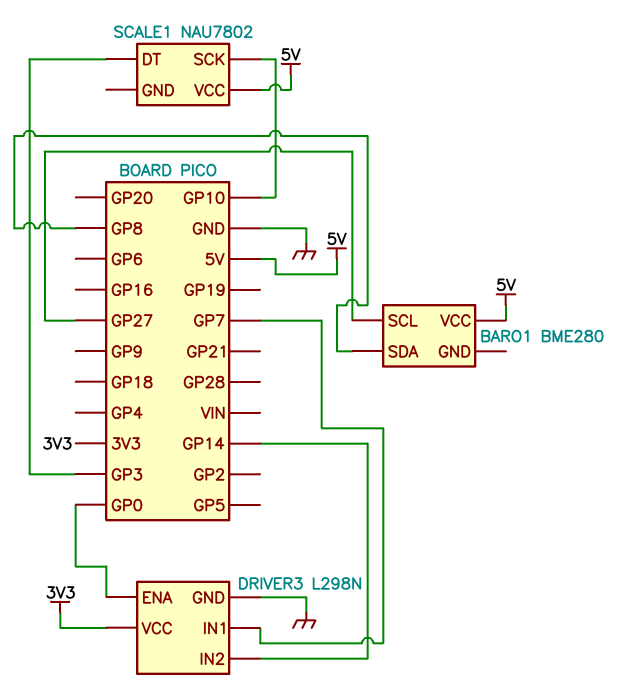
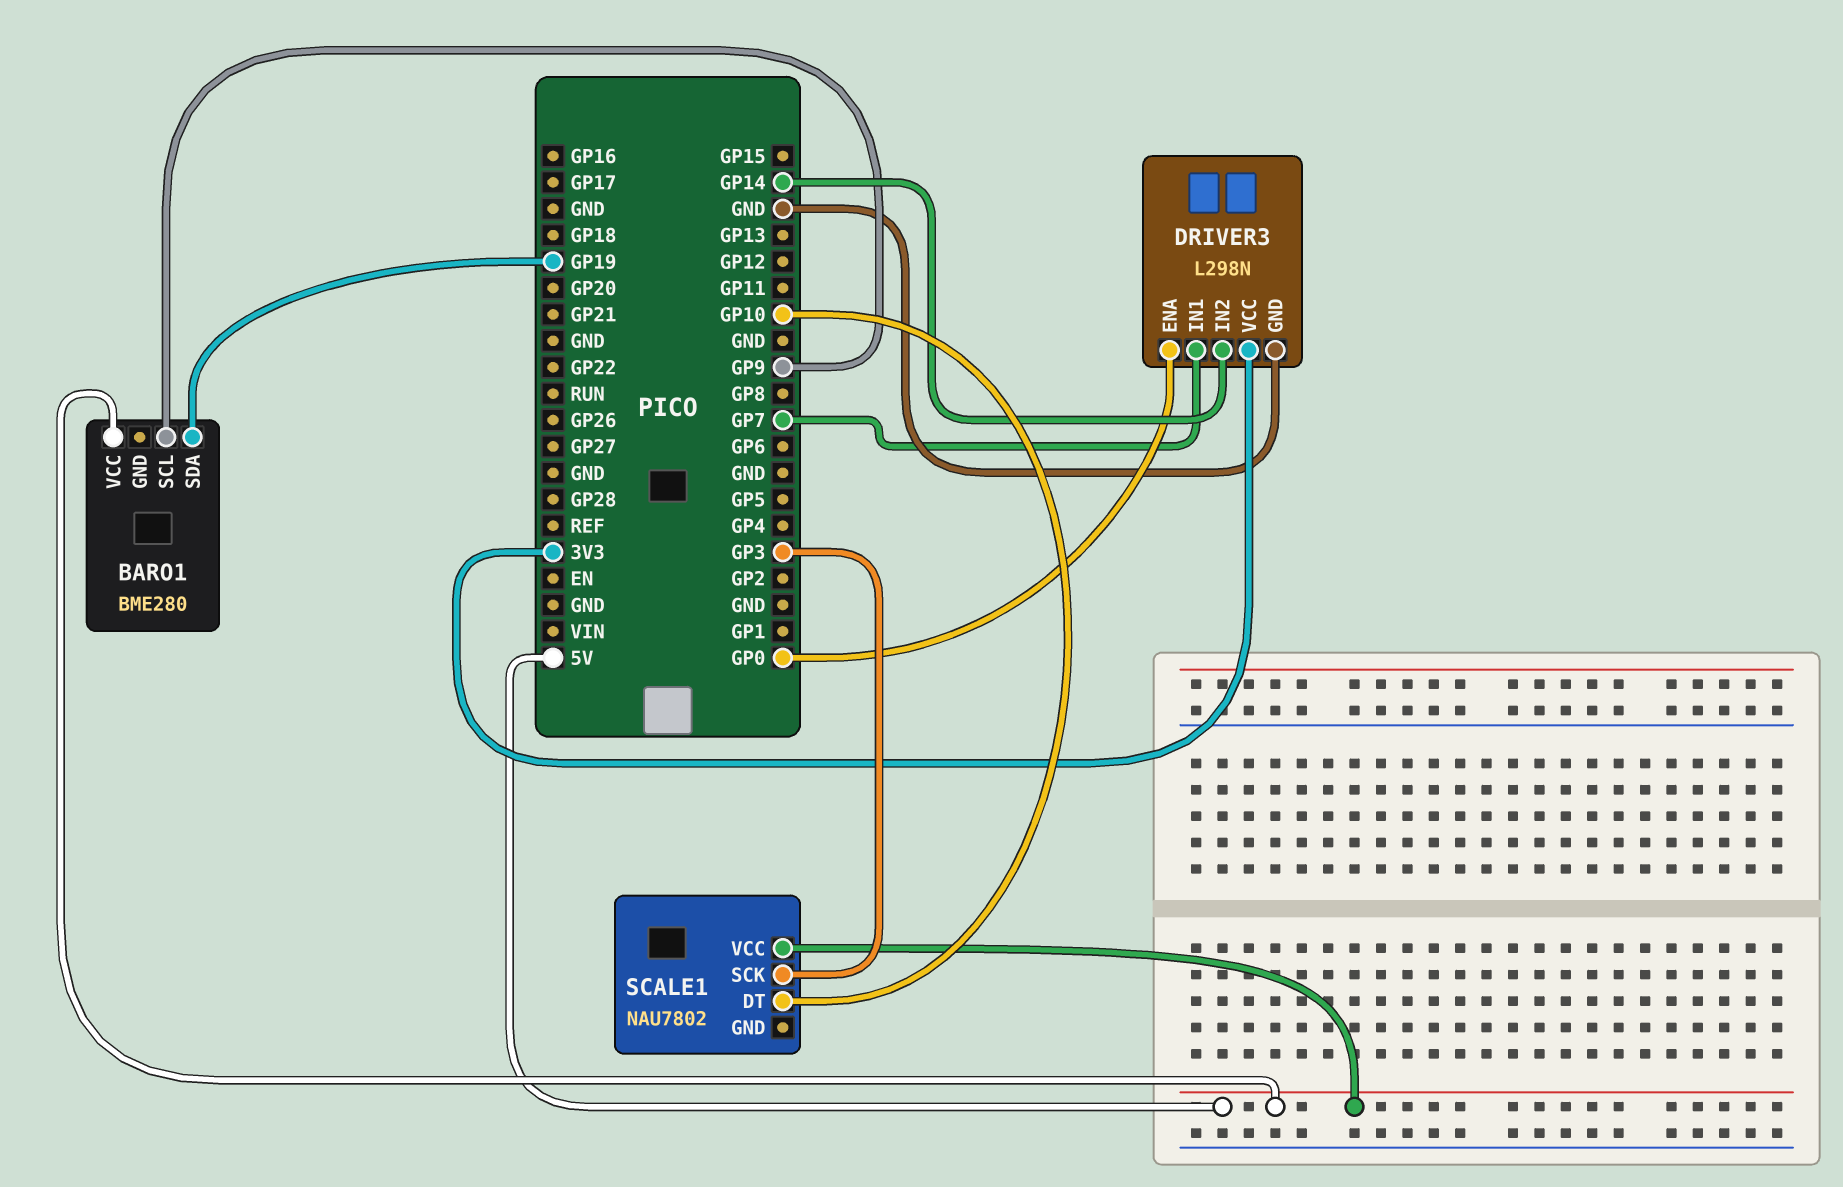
BARO1 pin SCL: GP27 -> GP9
BARO1 pin SDA: GP8 -> GP19
SCALE1 pin DT: GP3 -> GP10
SCALE1 pin SCK: GP10 -> GP3

